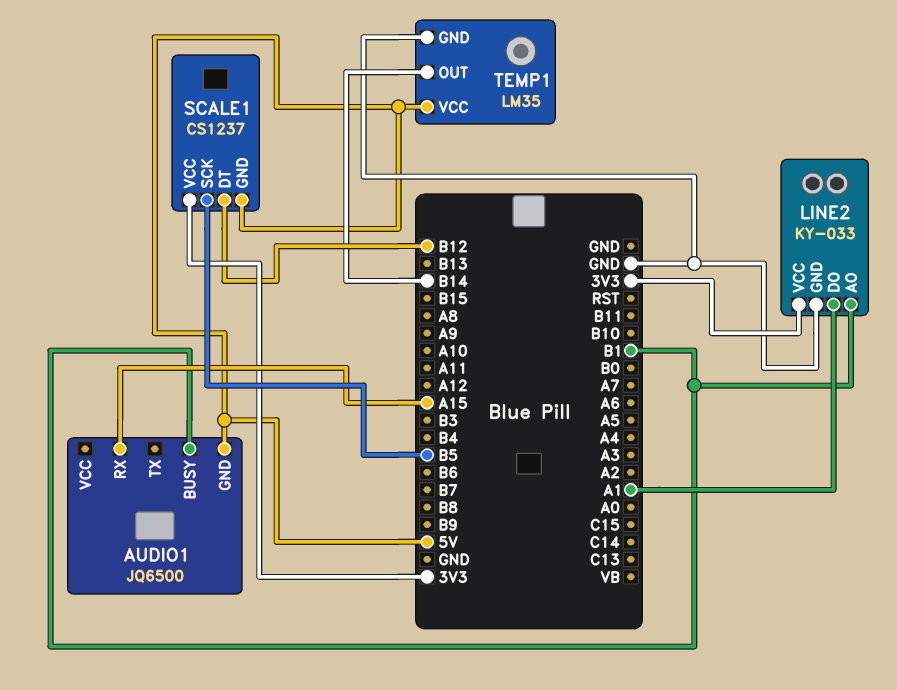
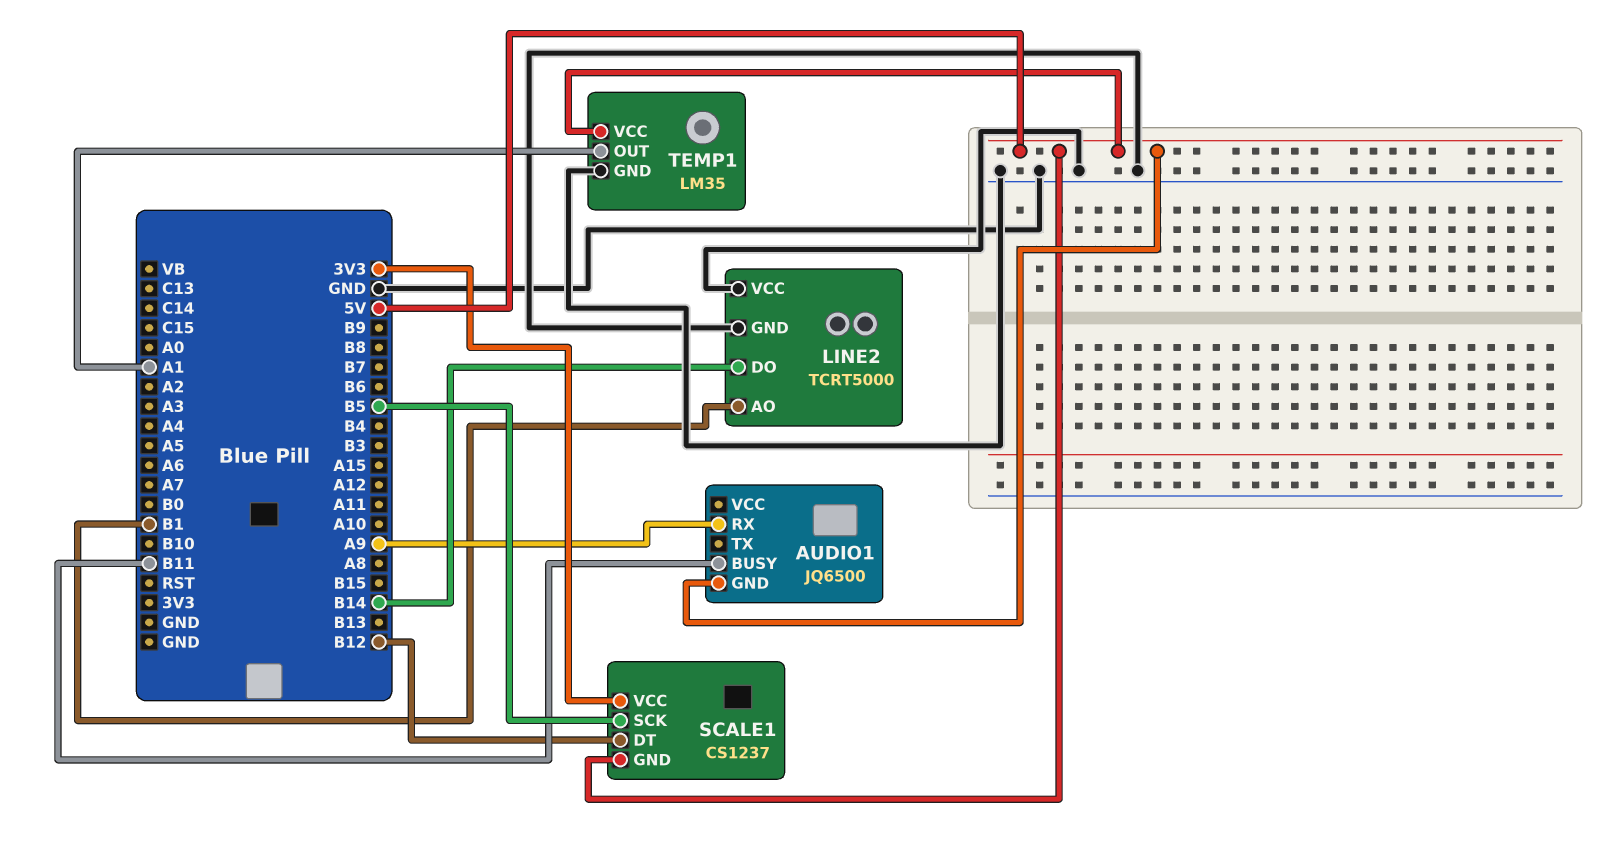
AUDIO1 pin BUSY: B1 -> B11
AUDIO1 pin RX: A15 -> A9
LINE2: KY-033 -> TCRT5000
LINE2 pin DO: A1 -> B14
LINE2 pin VCC: 3V3 -> GND
TEMP1 pin OUT: B14 -> A1

